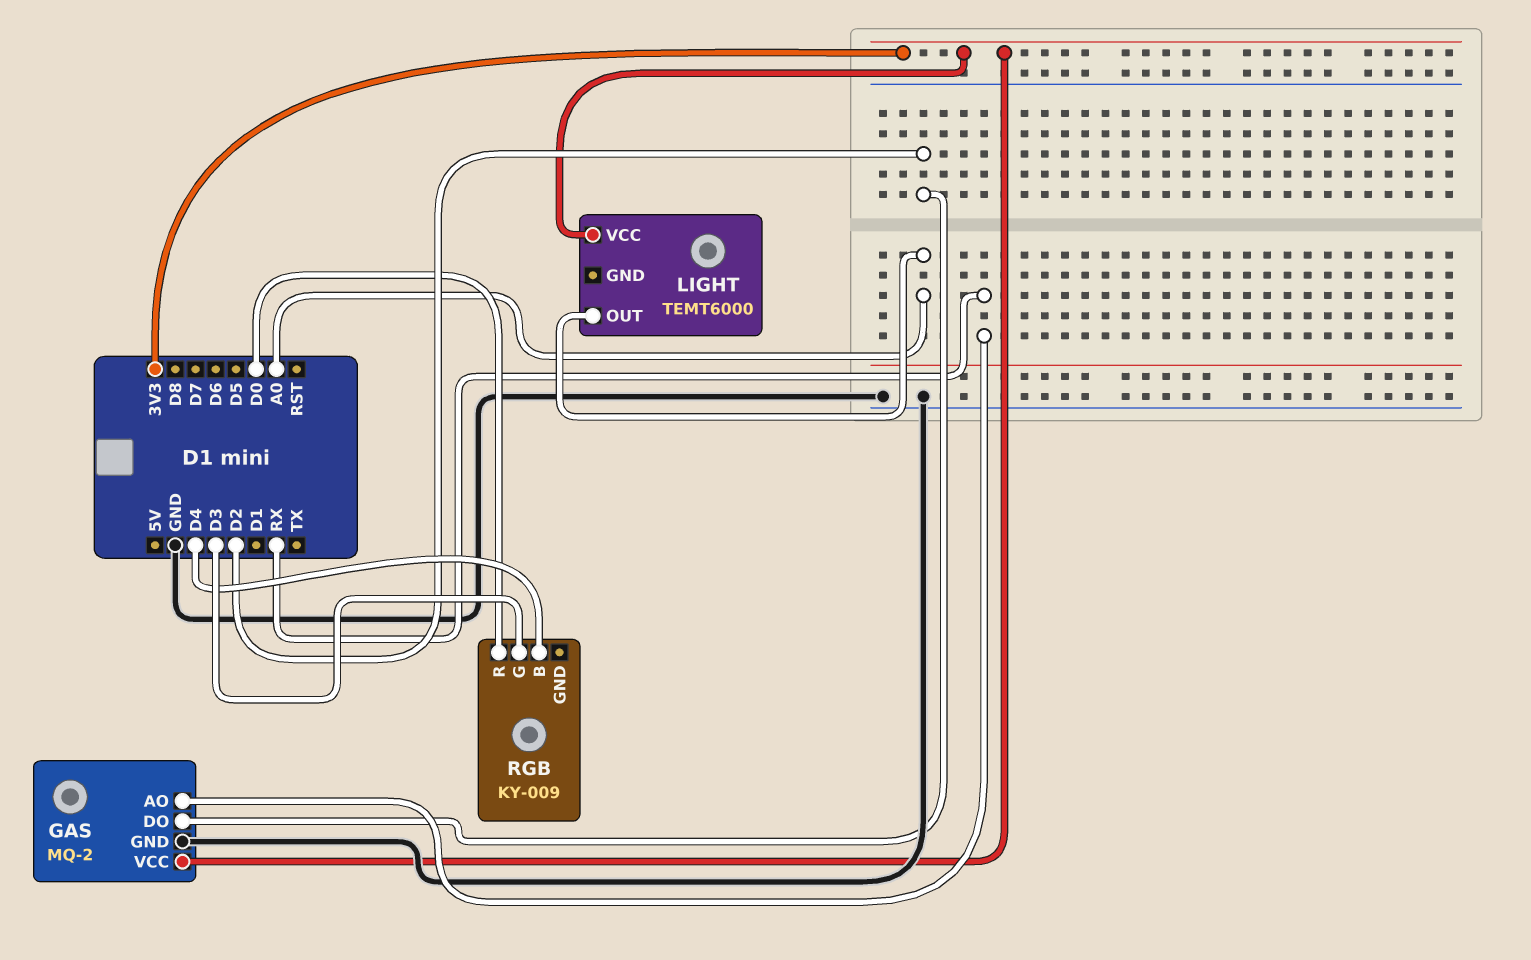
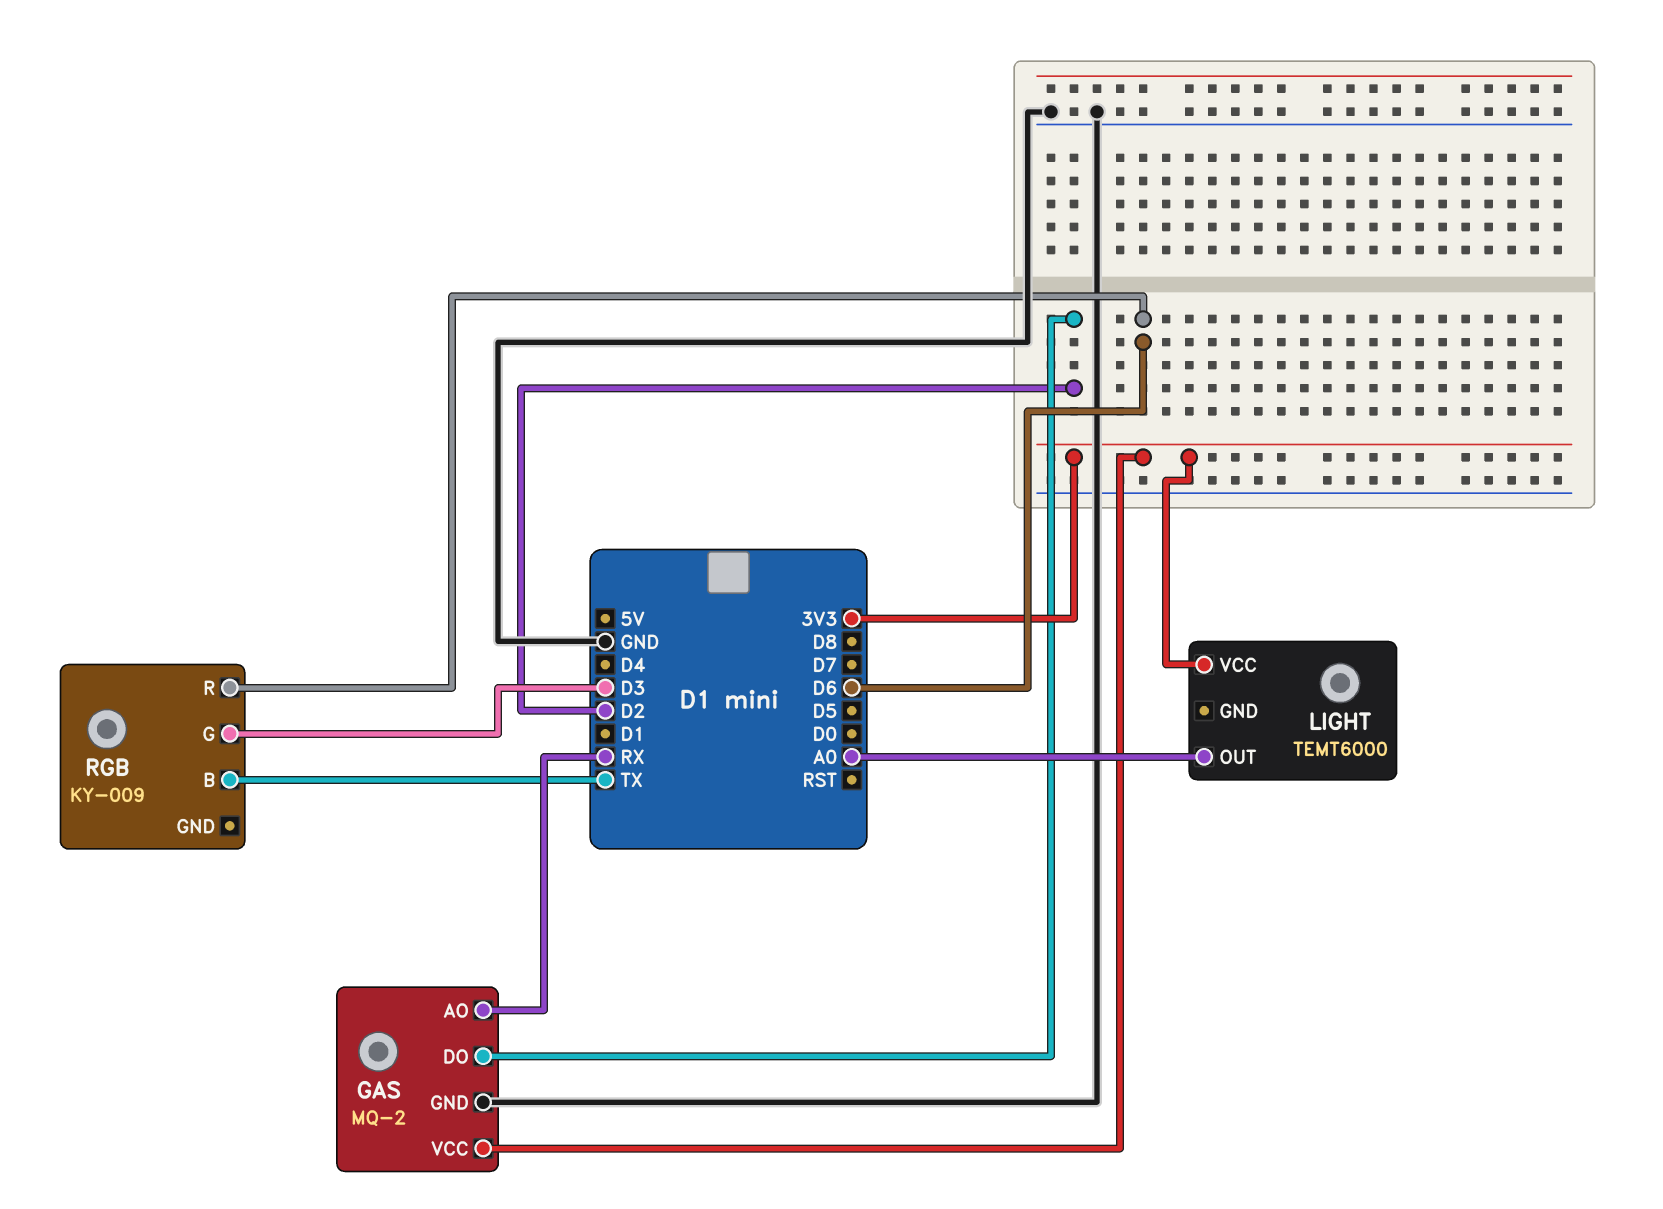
RGB pin B: D4 -> TX
RGB pin R: D0 -> D6

